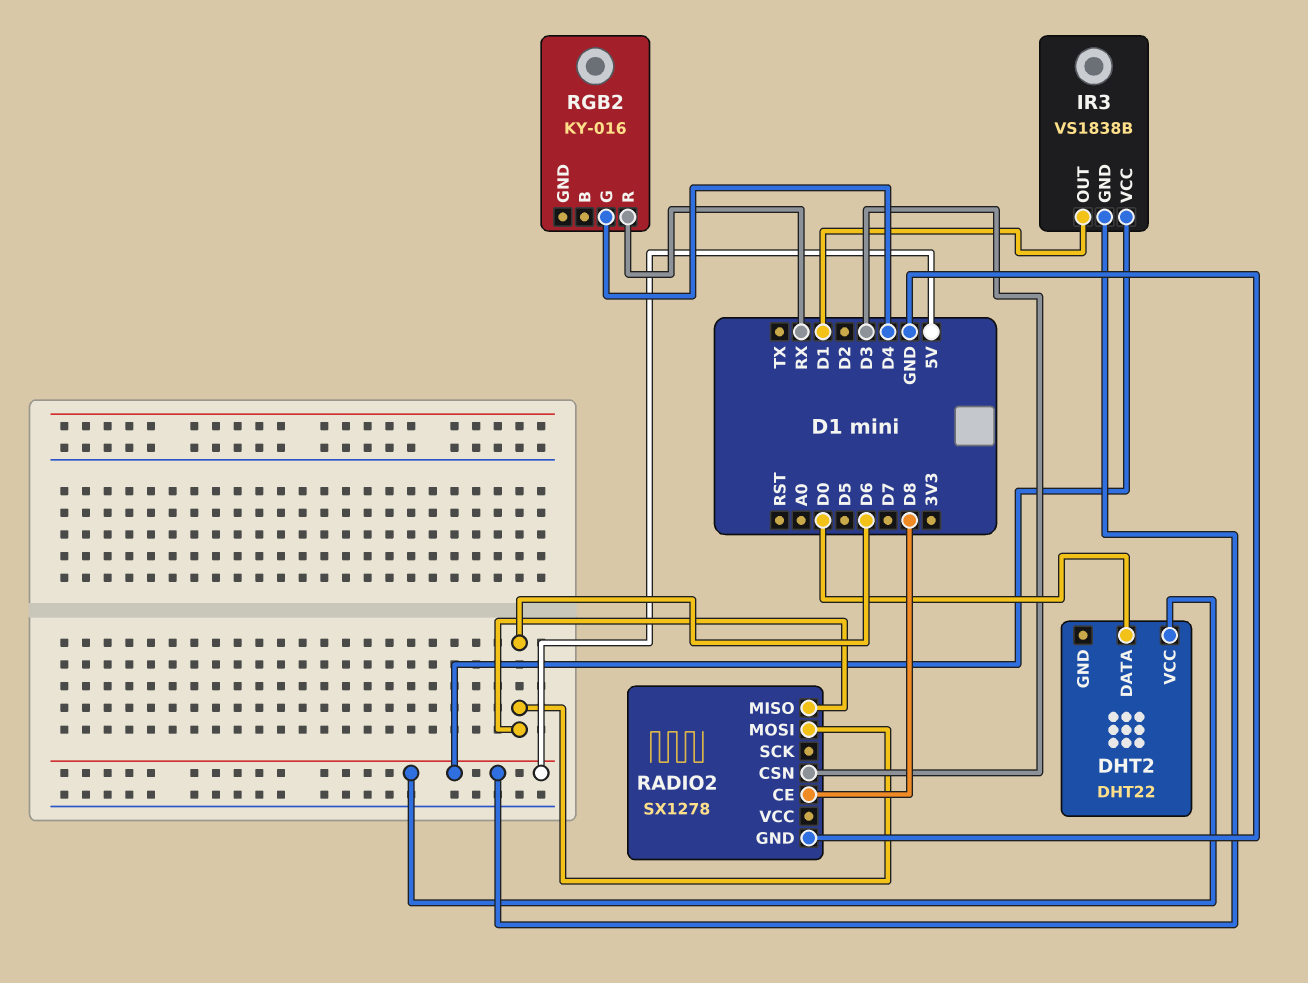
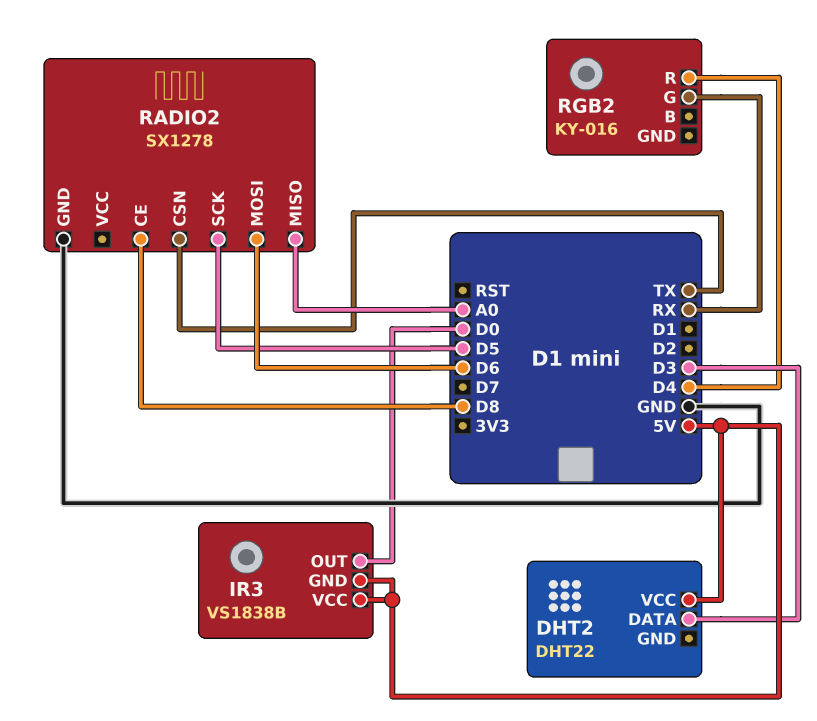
DHT2 pin DATA: D0 -> D3
IR3 pin OUT: D1 -> D0
RADIO2 pin CSN: D3 -> TX
RADIO2 pin MISO: D6 -> A0
RADIO2 pin SCK: none -> D5
RGB2 pin G: D4 -> RX
RGB2 pin R: RX -> D4

